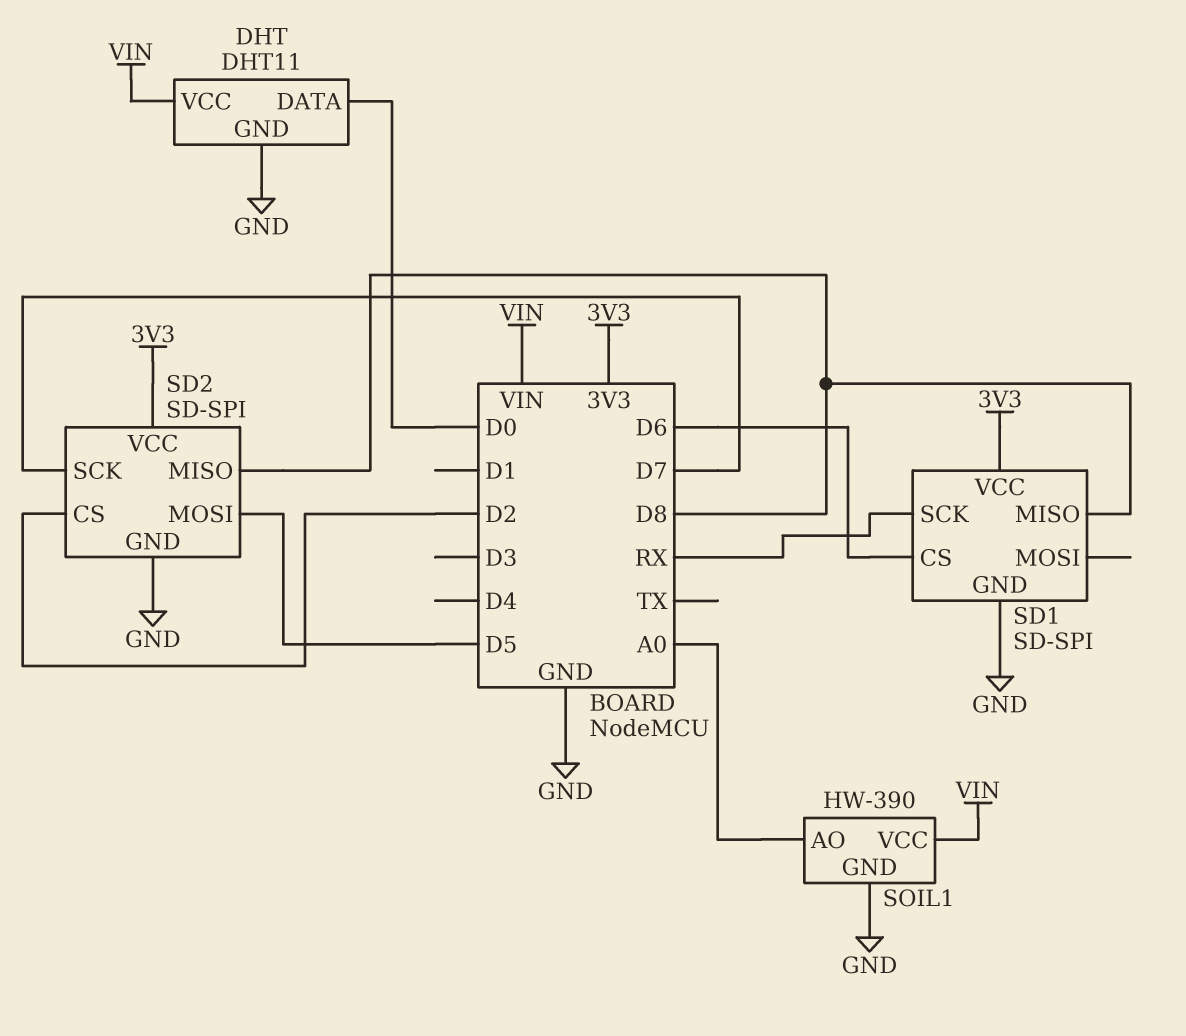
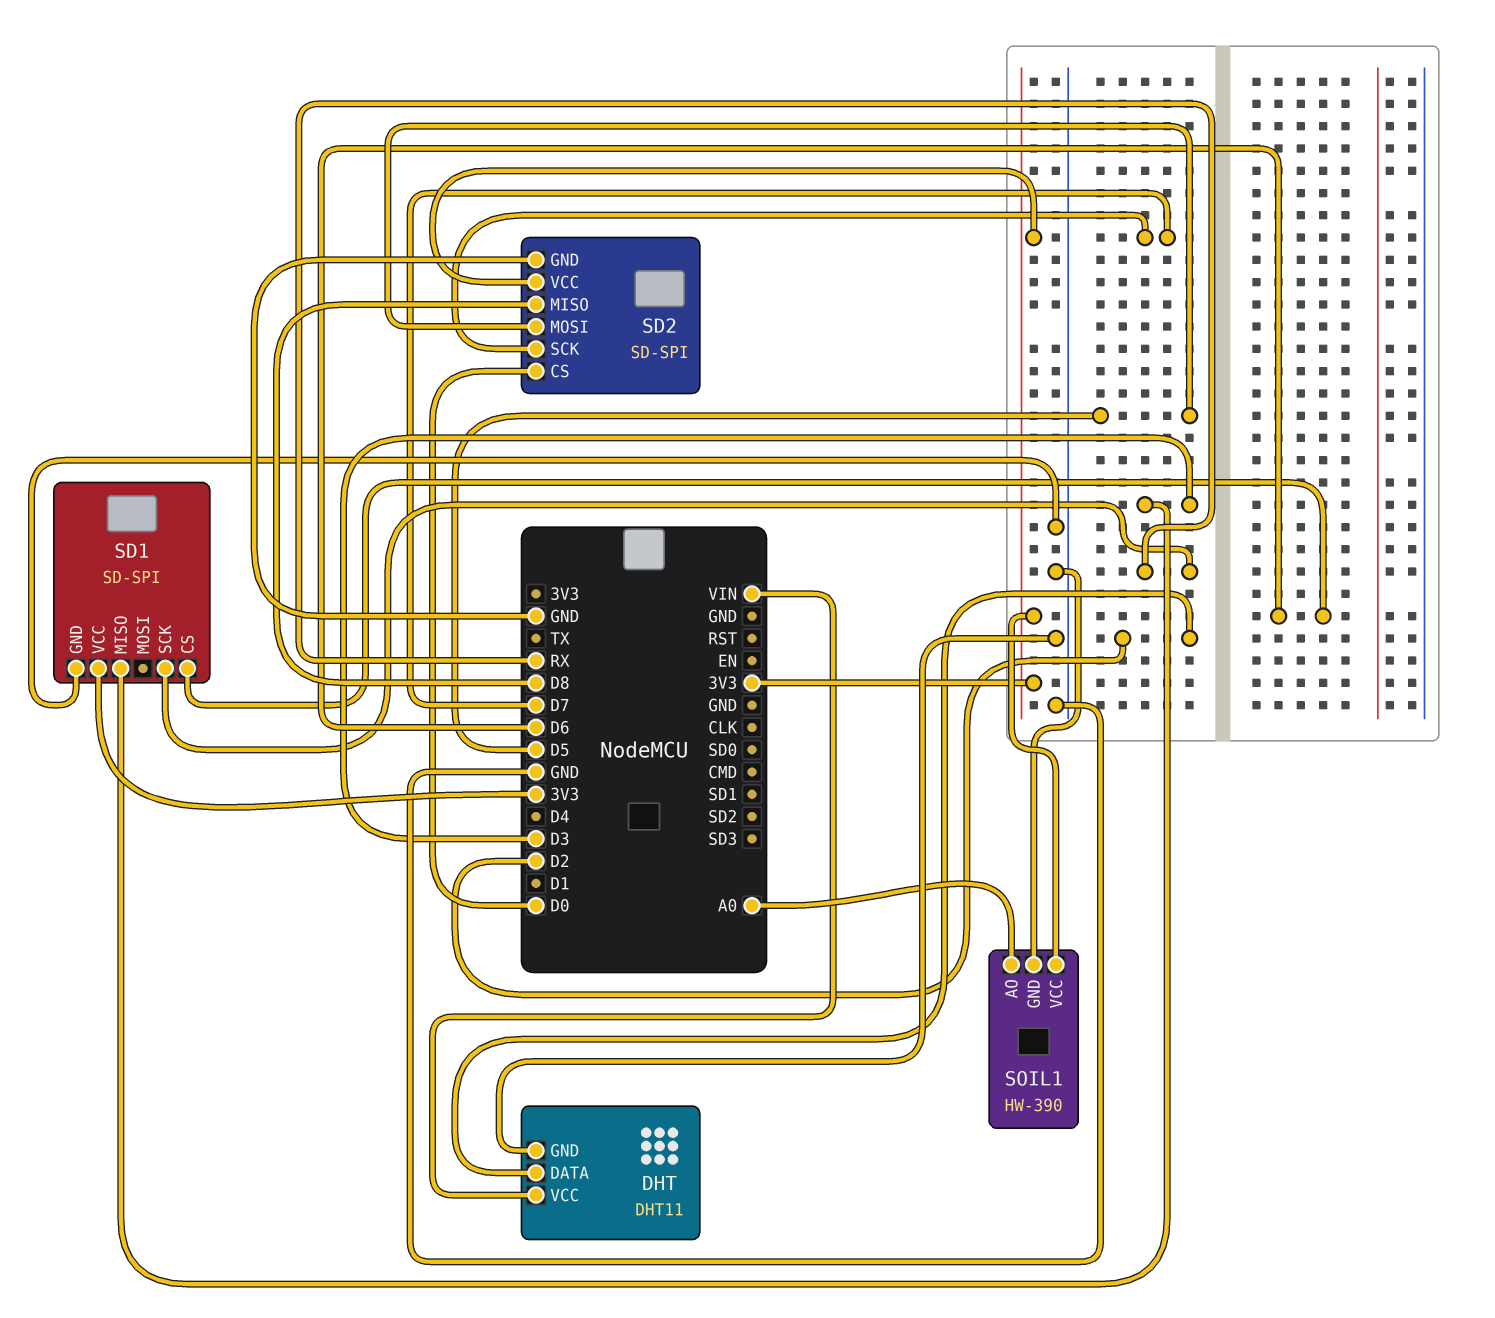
DHT pin DATA: D0 -> D2
SD1 pin MISO: D8 -> D3
SD2 pin CS: D2 -> D0
SOIL1 pin VCC: VIN -> 3V3

